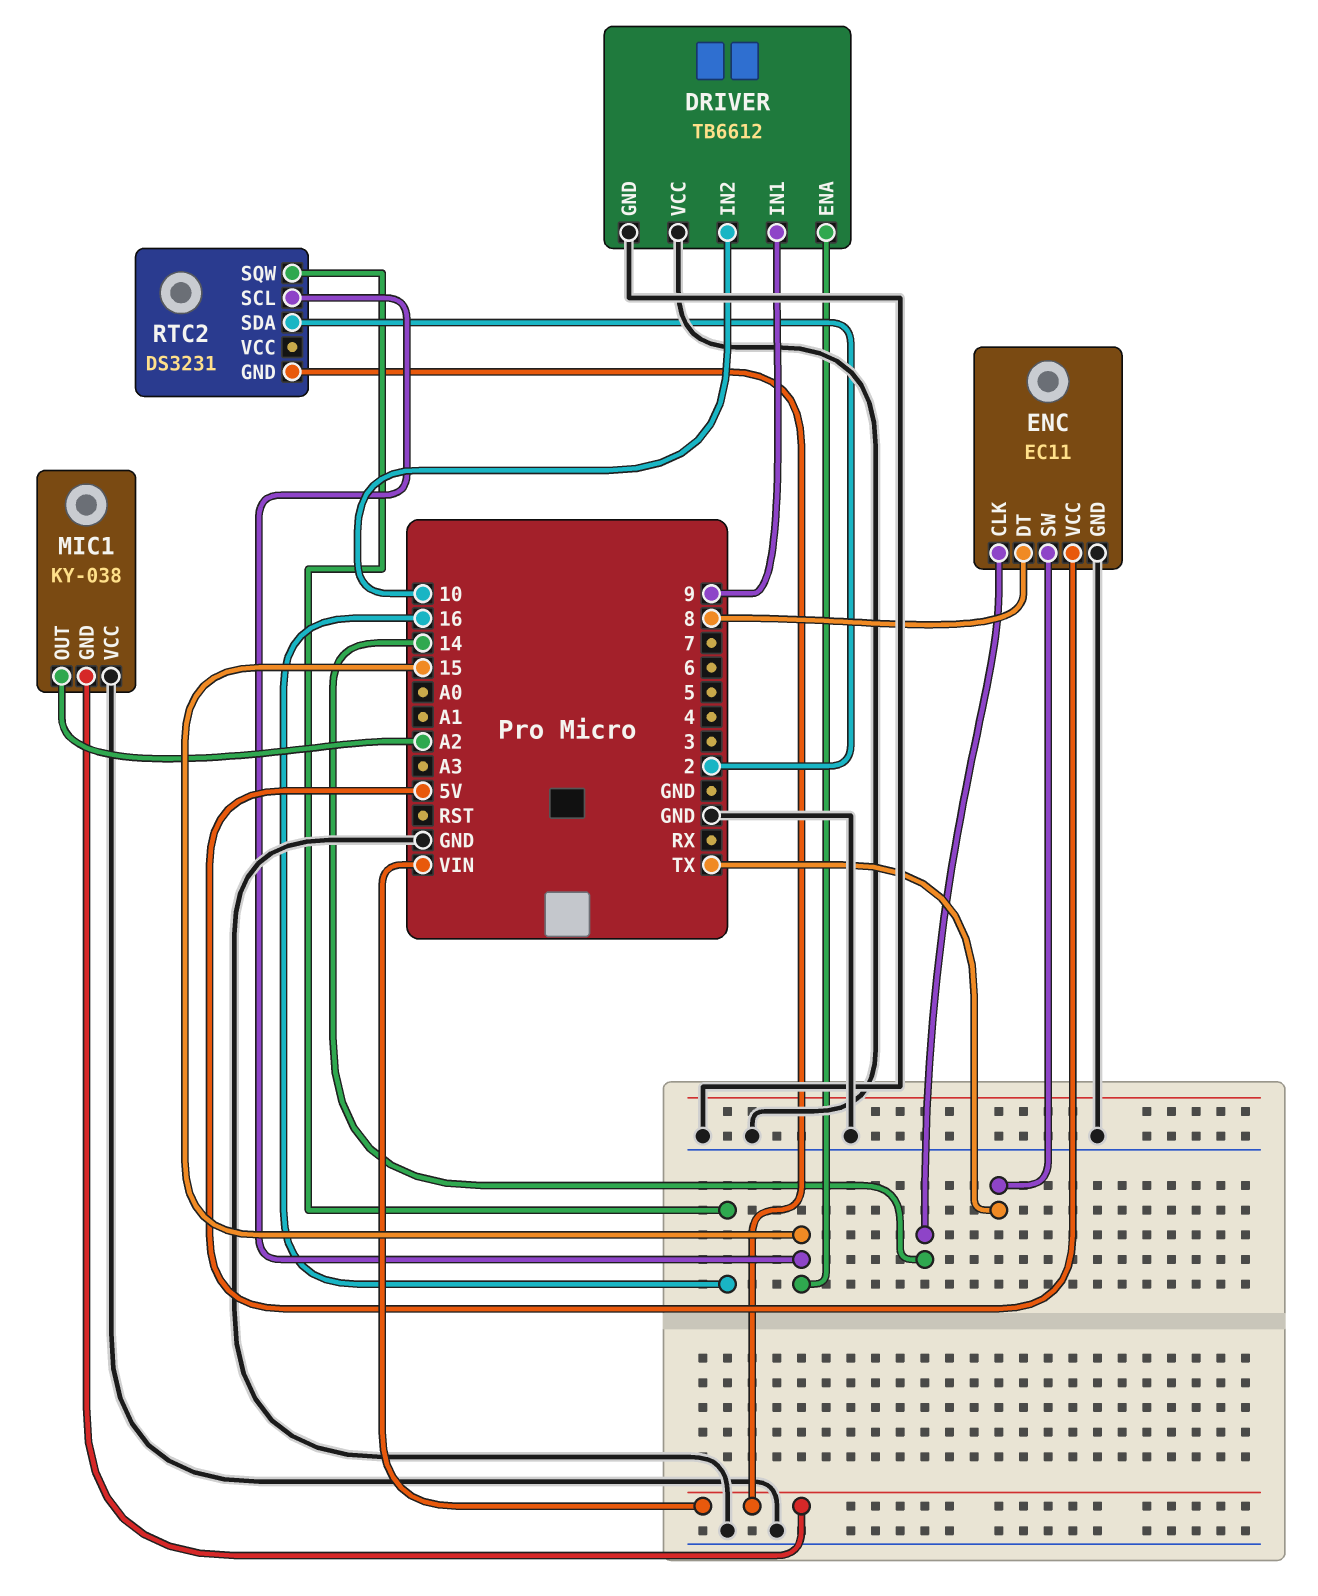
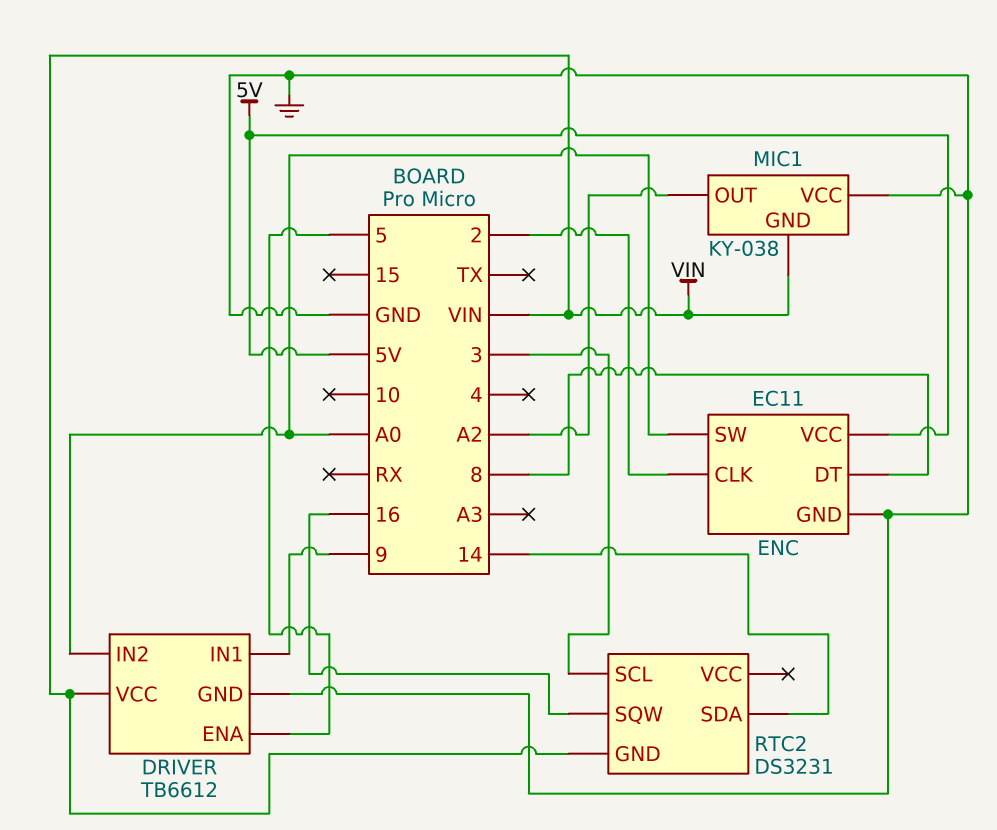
DRIVER pin ENA: 15 -> 5
DRIVER pin IN2: 10 -> A0
DRIVER pin VCC: GND -> VIN
ENC pin CLK: 14 -> 2
ENC pin SW: TX -> A0
RTC2 pin SCL: 15 -> 3
RTC2 pin SDA: 2 -> 14

